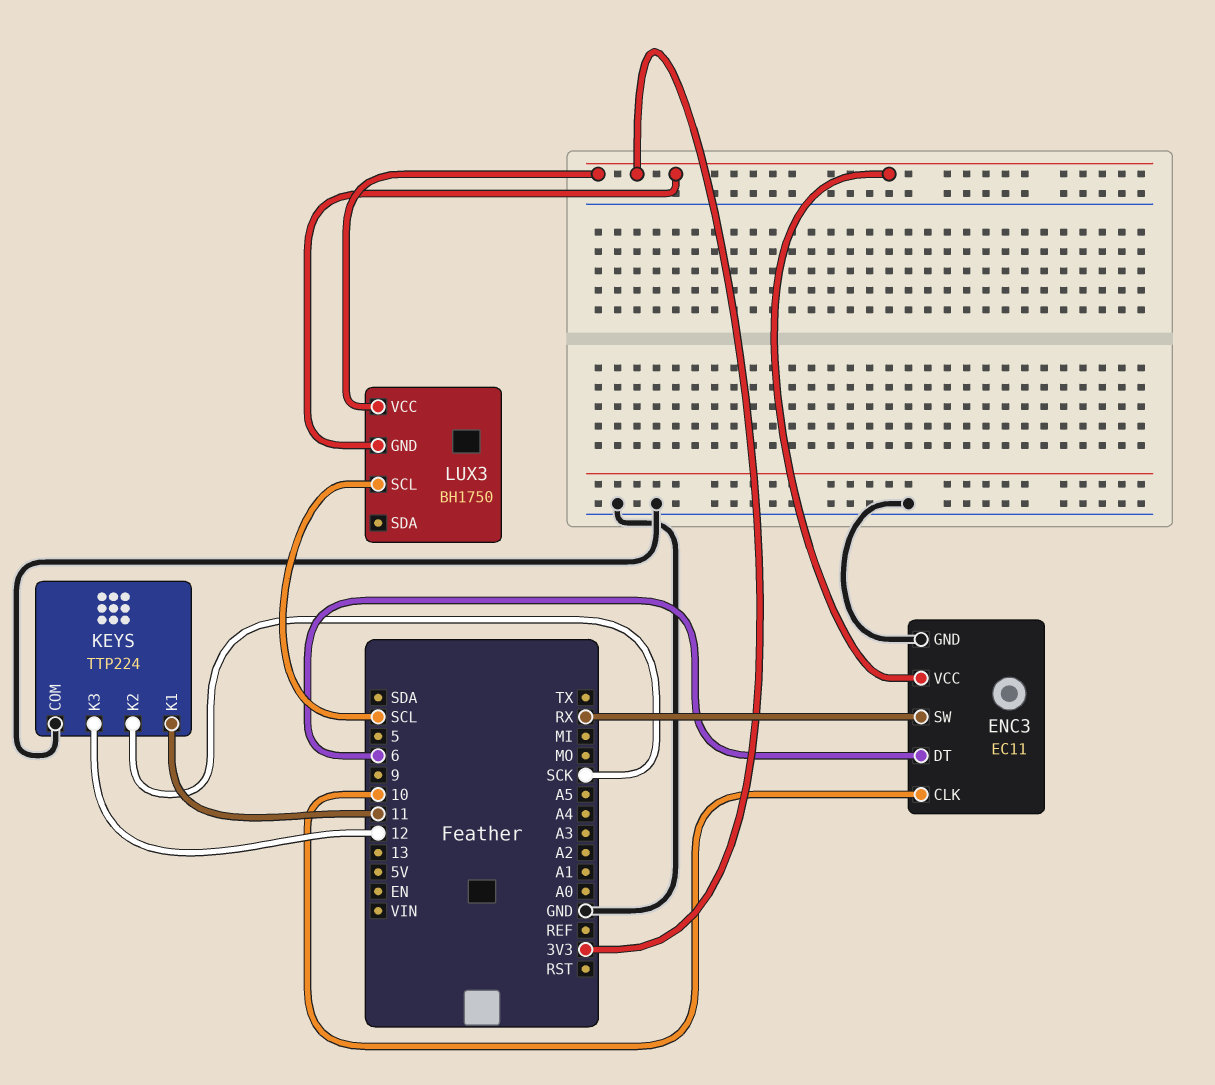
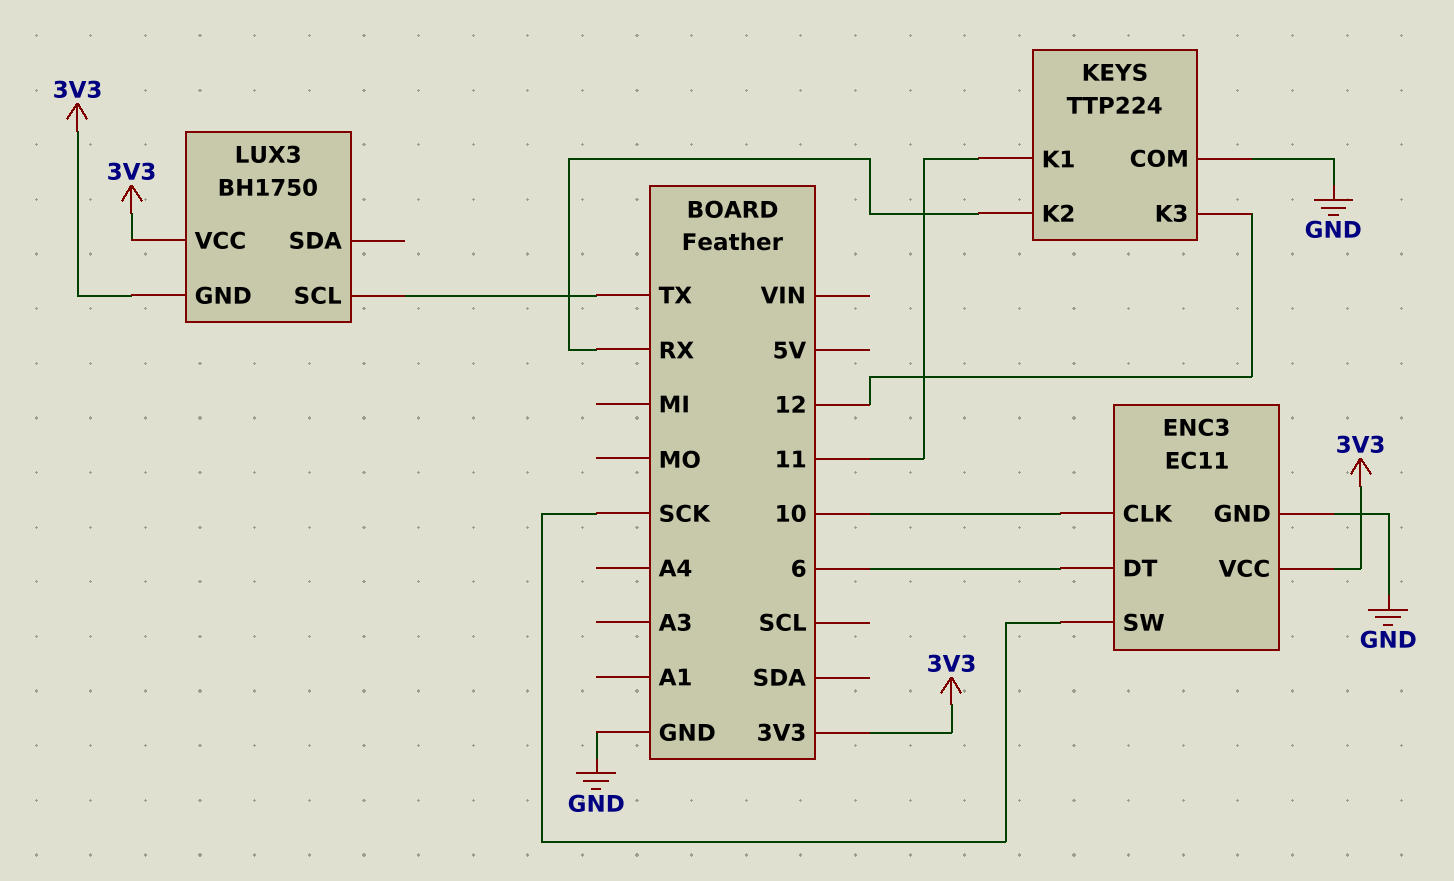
ENC3 pin SW: RX -> SCK
KEYS pin K2: SCK -> RX
LUX3 pin SCL: SCL -> TX

